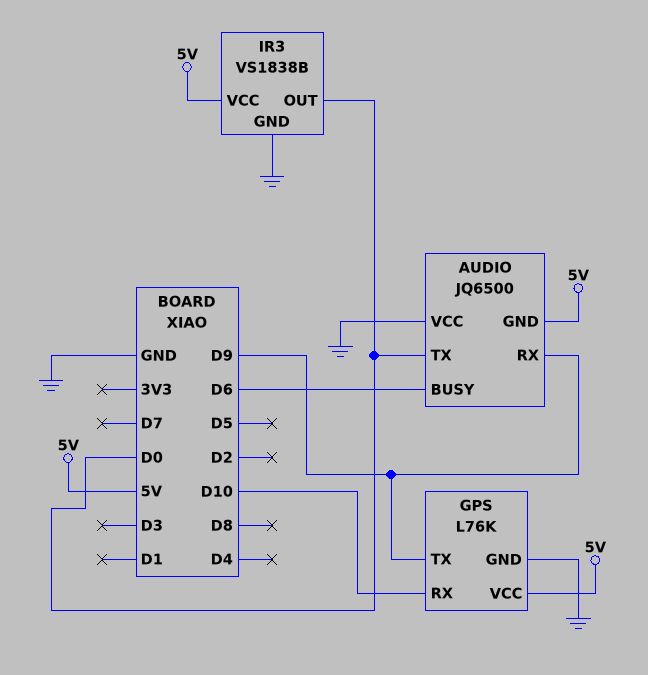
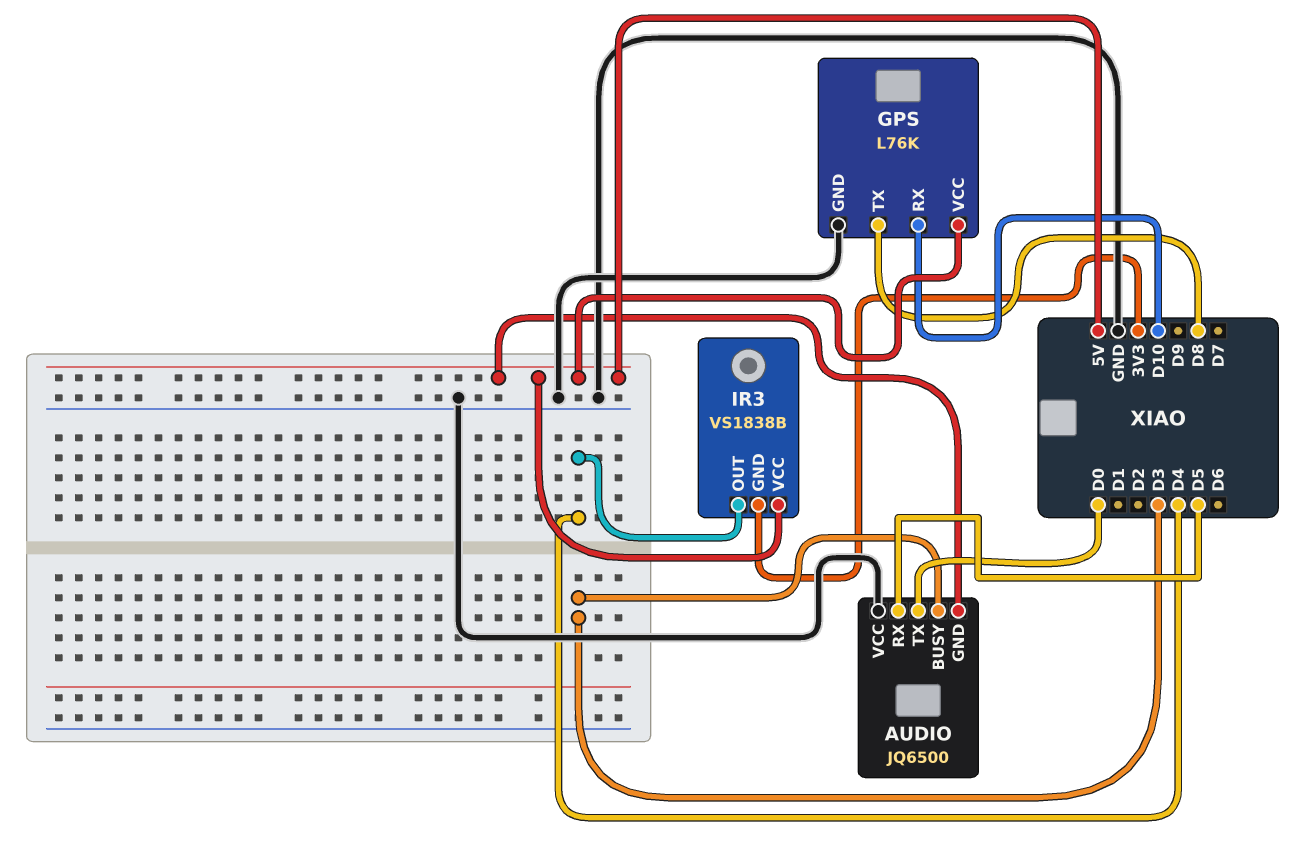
AUDIO pin BUSY: D6 -> D3
AUDIO pin RX: D9 -> D5
GPS pin TX: D9 -> D8
IR3 pin GND: GND -> 3V3
IR3 pin OUT: D0 -> D4

